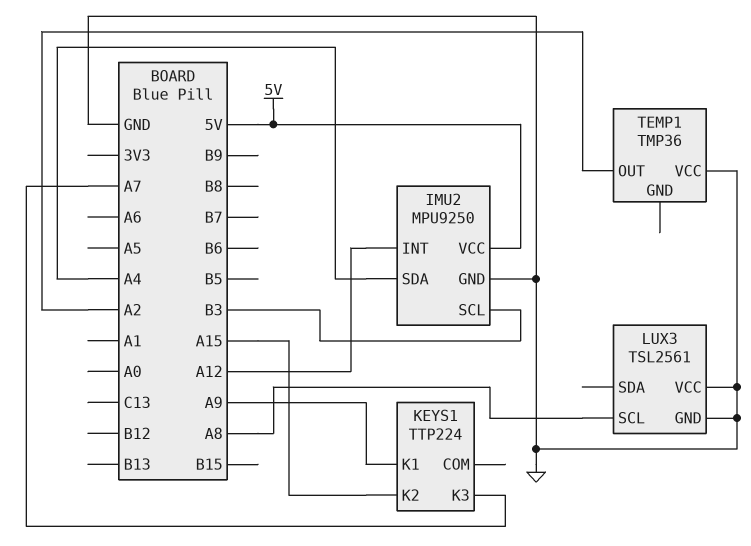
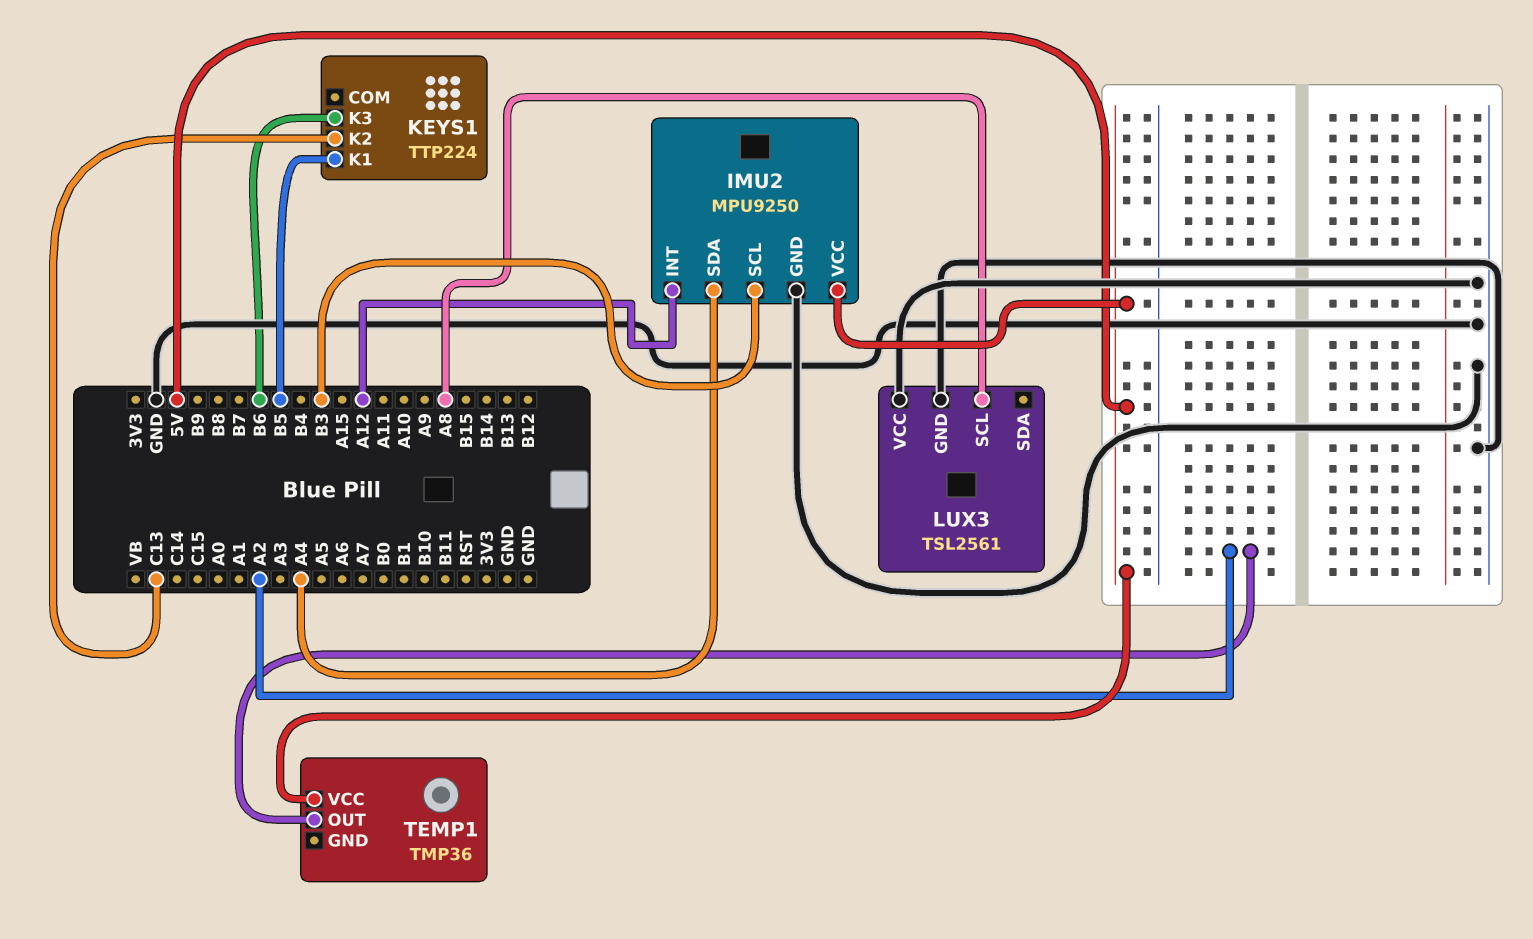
KEYS1 pin K1: A9 -> B5
KEYS1 pin K2: A15 -> C13
KEYS1 pin K3: A7 -> B6
TEMP1 pin VCC: GND -> 5V

